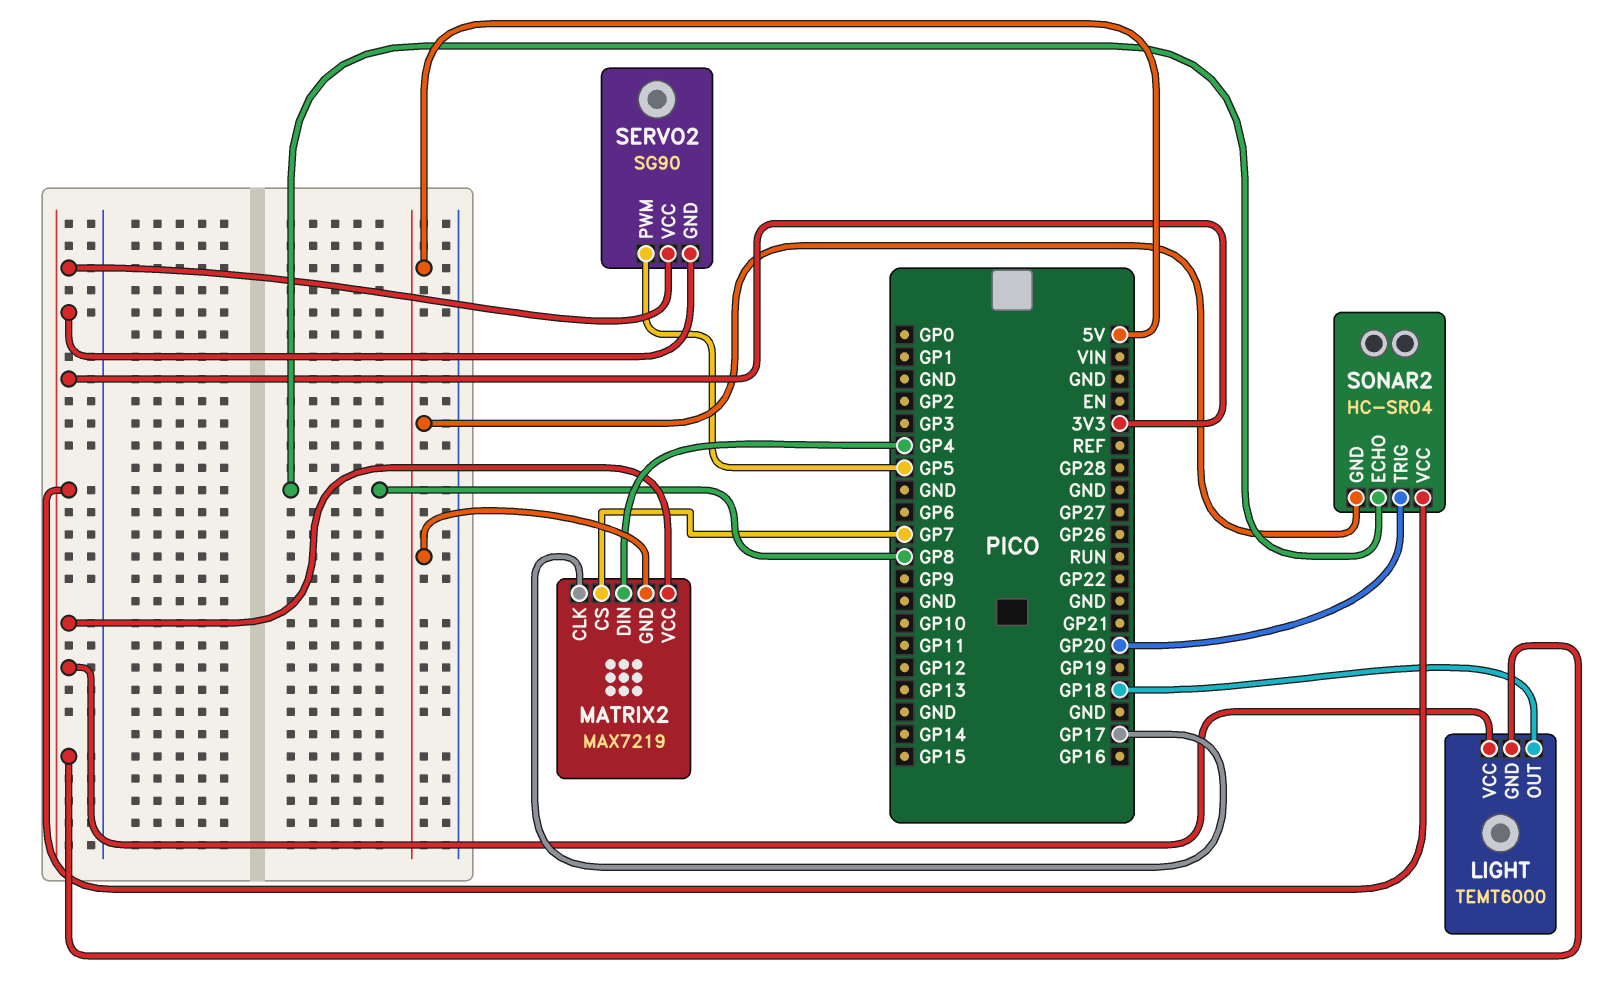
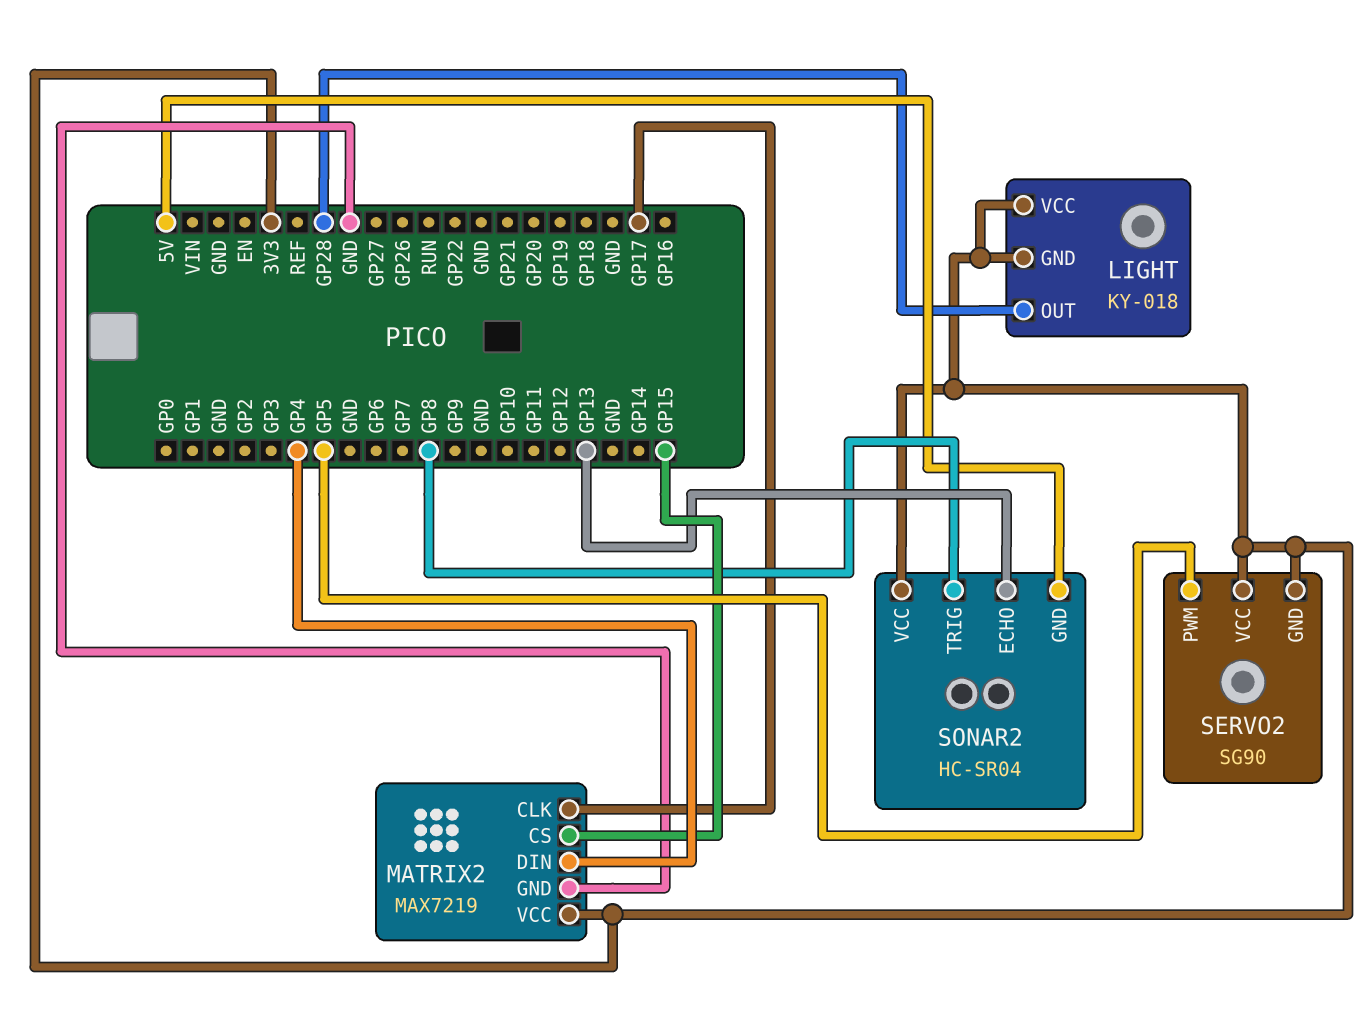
LIGHT: TEMT6000 -> KY-018
LIGHT pin OUT: GP18 -> GP28
MATRIX2 pin CS: GP7 -> GP15
MATRIX2 pin GND: 5V -> GND
SONAR2 pin ECHO: GP8 -> GP13
SONAR2 pin TRIG: GP20 -> GP8

